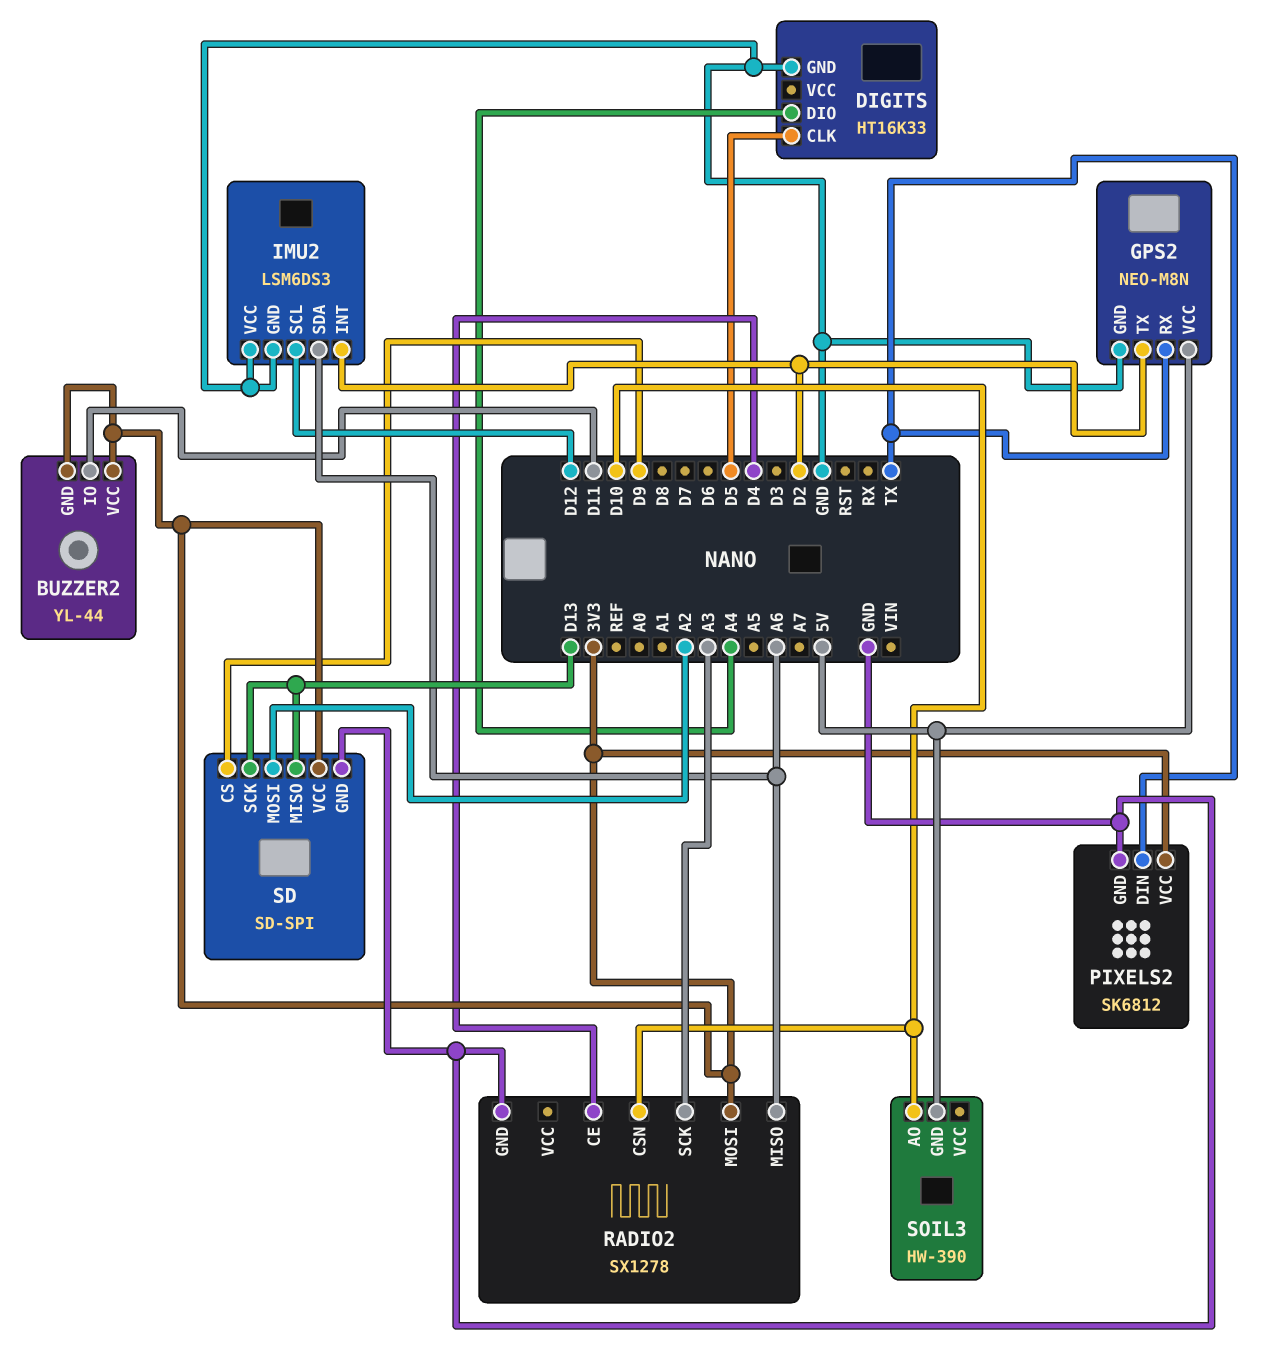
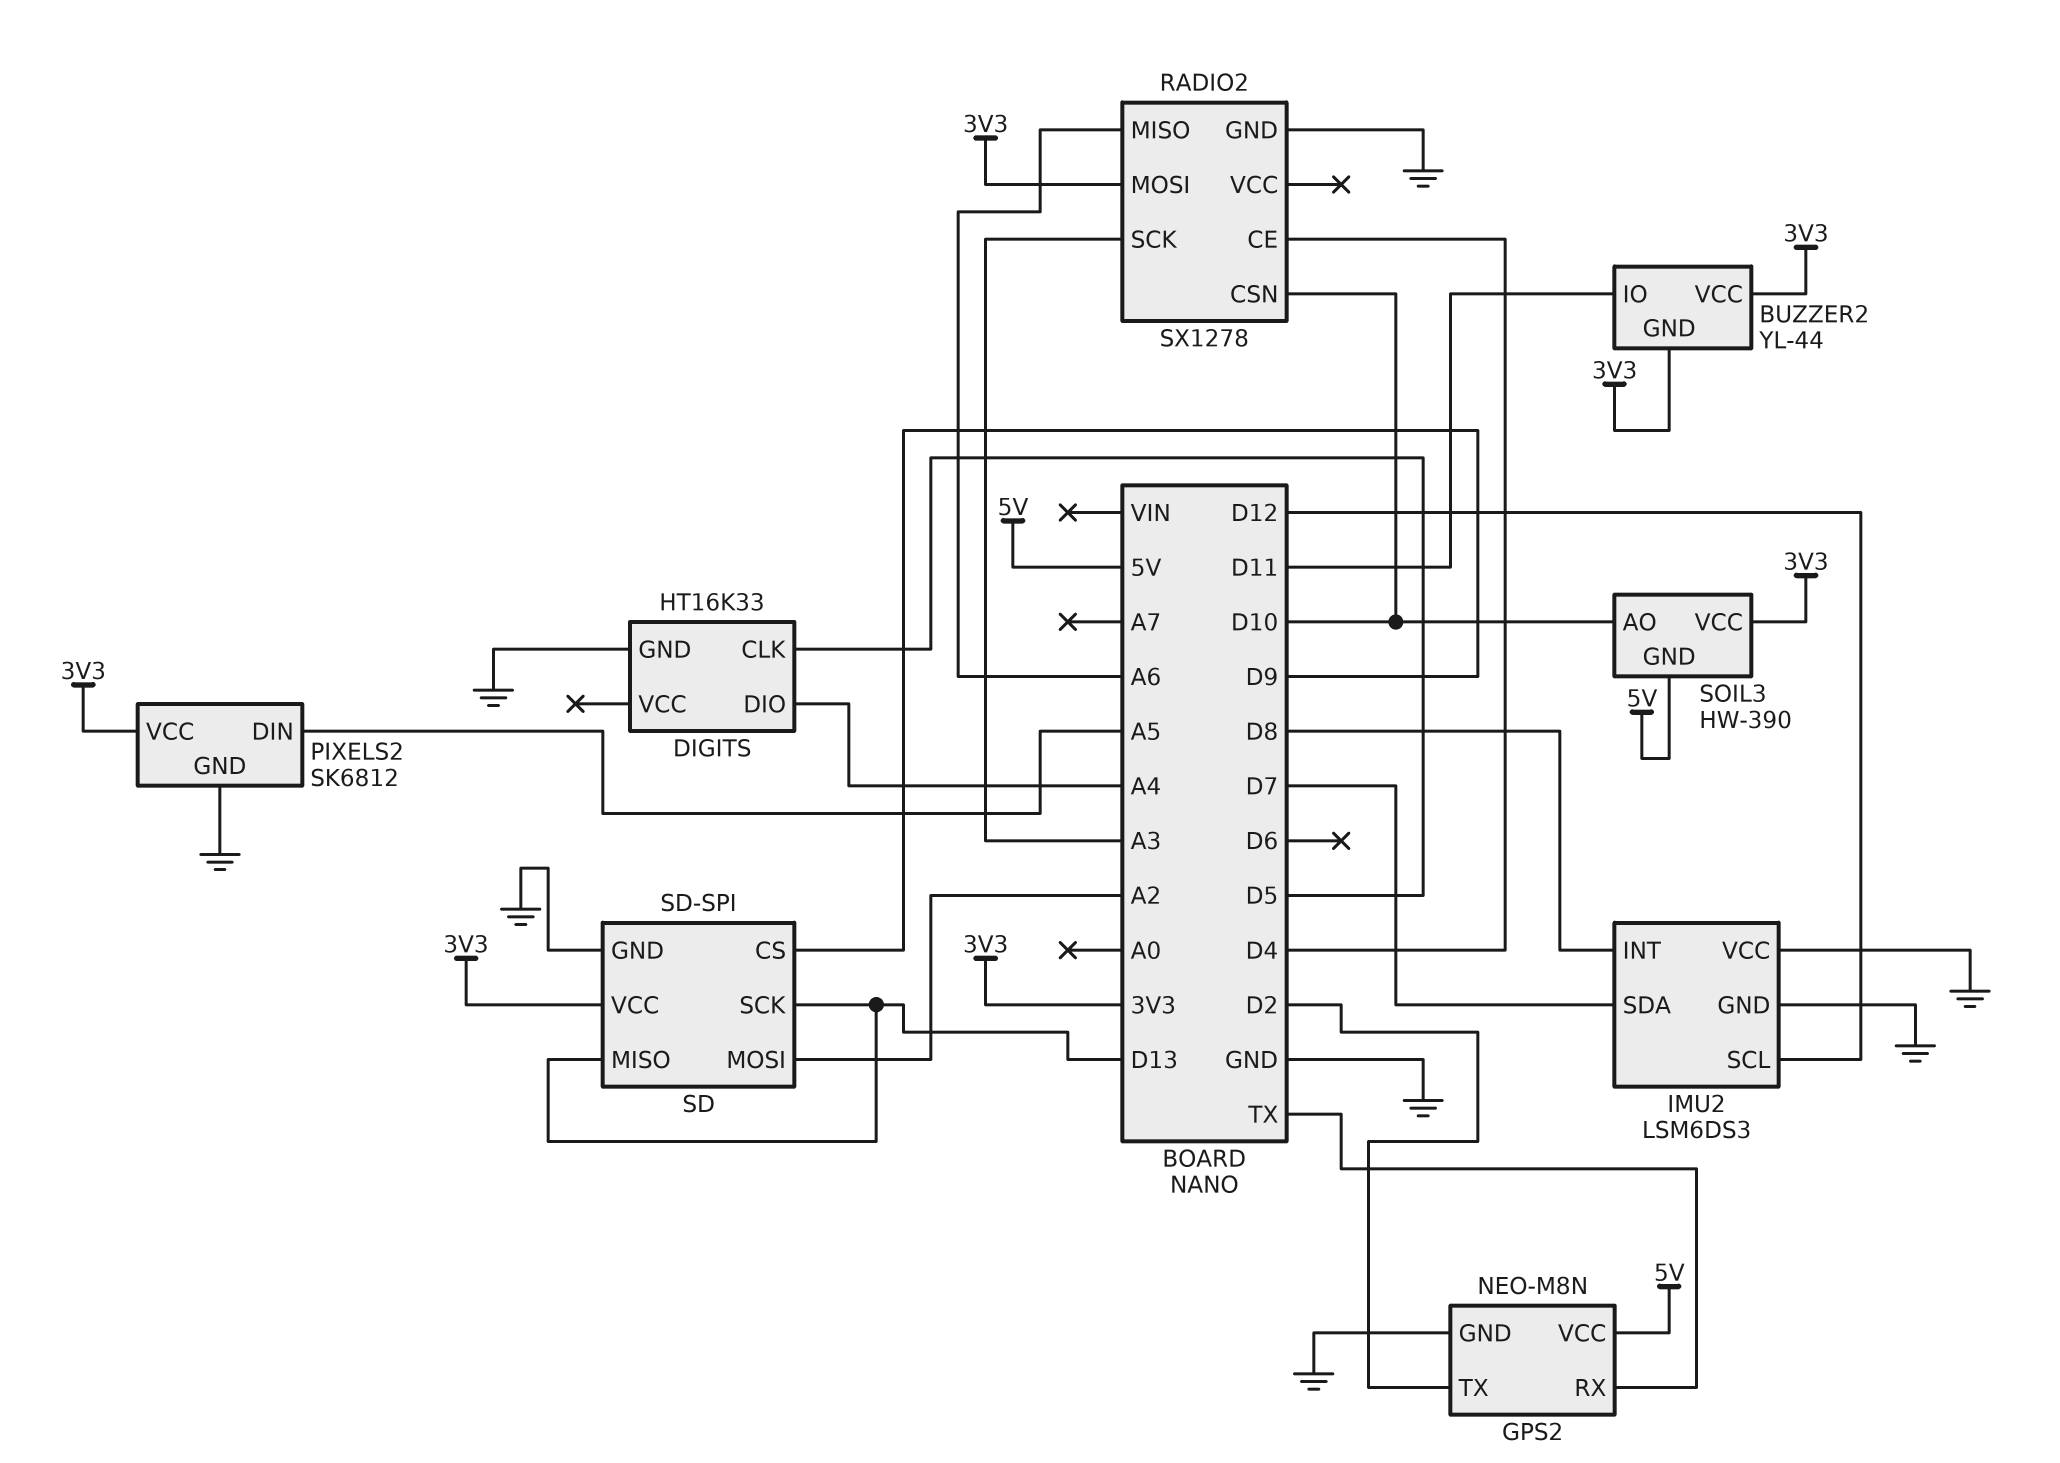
IMU2 pin INT: D2 -> D8
IMU2 pin SDA: A6 -> D7
PIXELS2 pin DIN: TX -> A5
SOIL3 pin VCC: none -> 3V3

